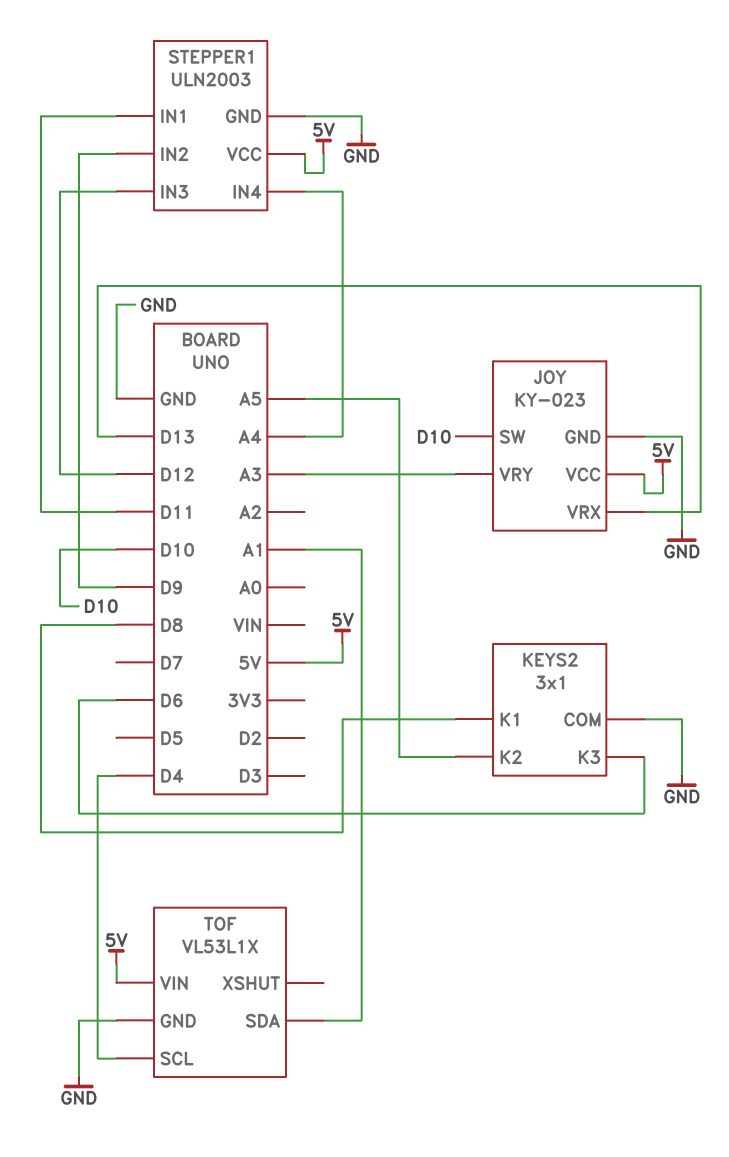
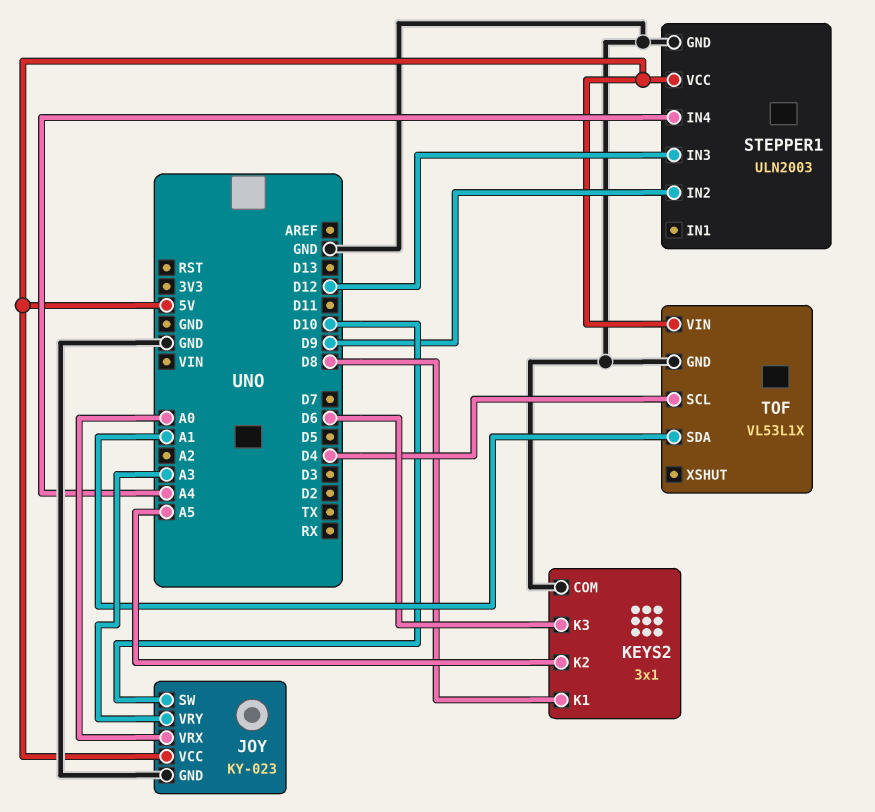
JOY pin VRX: D13 -> A0
STEPPER1 pin IN1: D11 -> none

